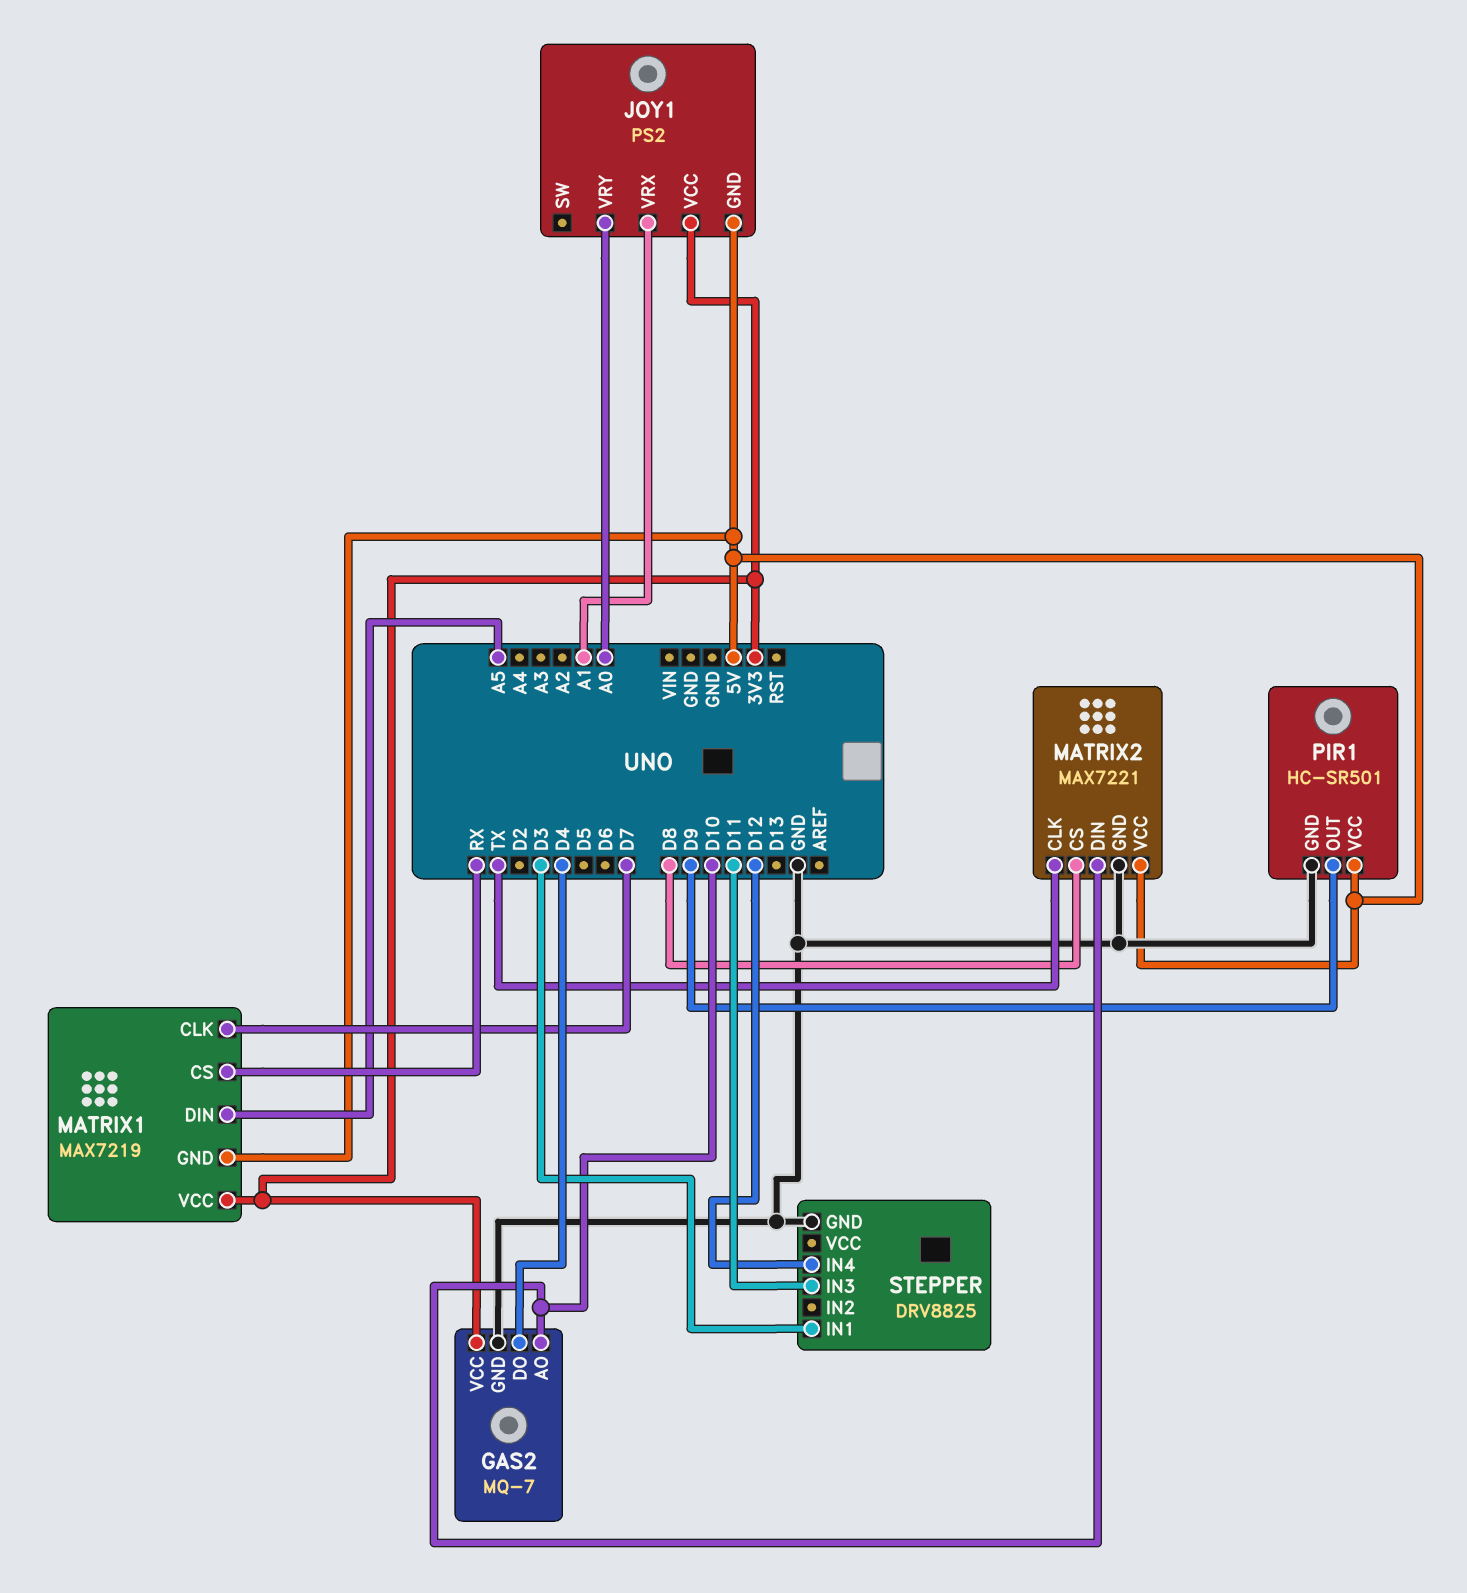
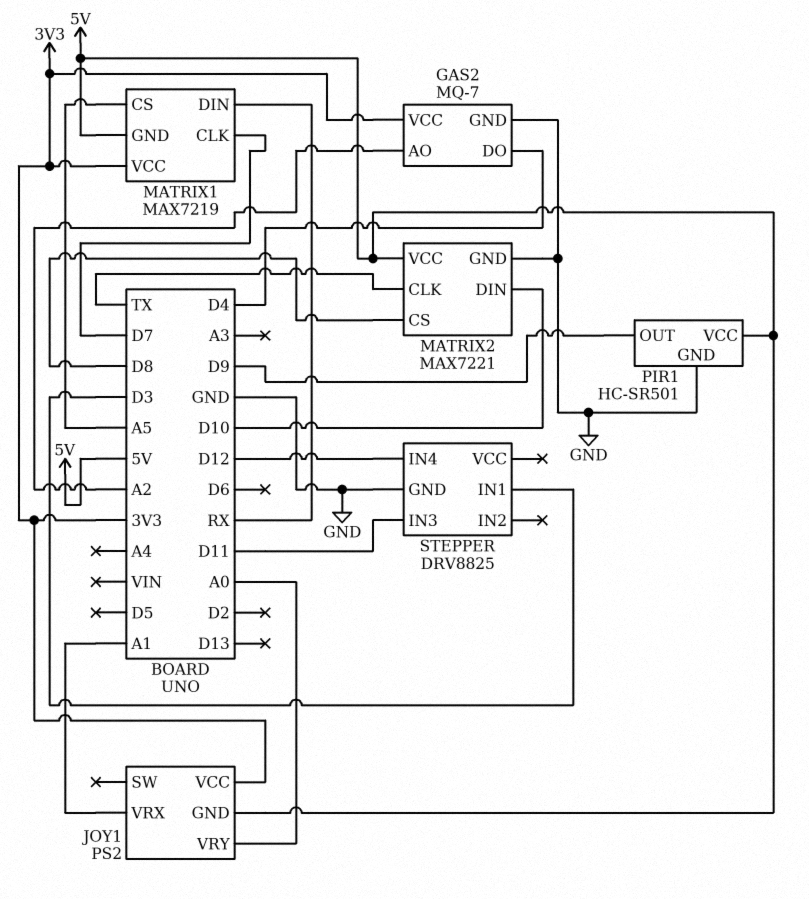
GAS2 pin AO: D10 -> A2
MATRIX1 pin CS: RX -> A5
MATRIX1 pin DIN: A5 -> RX

